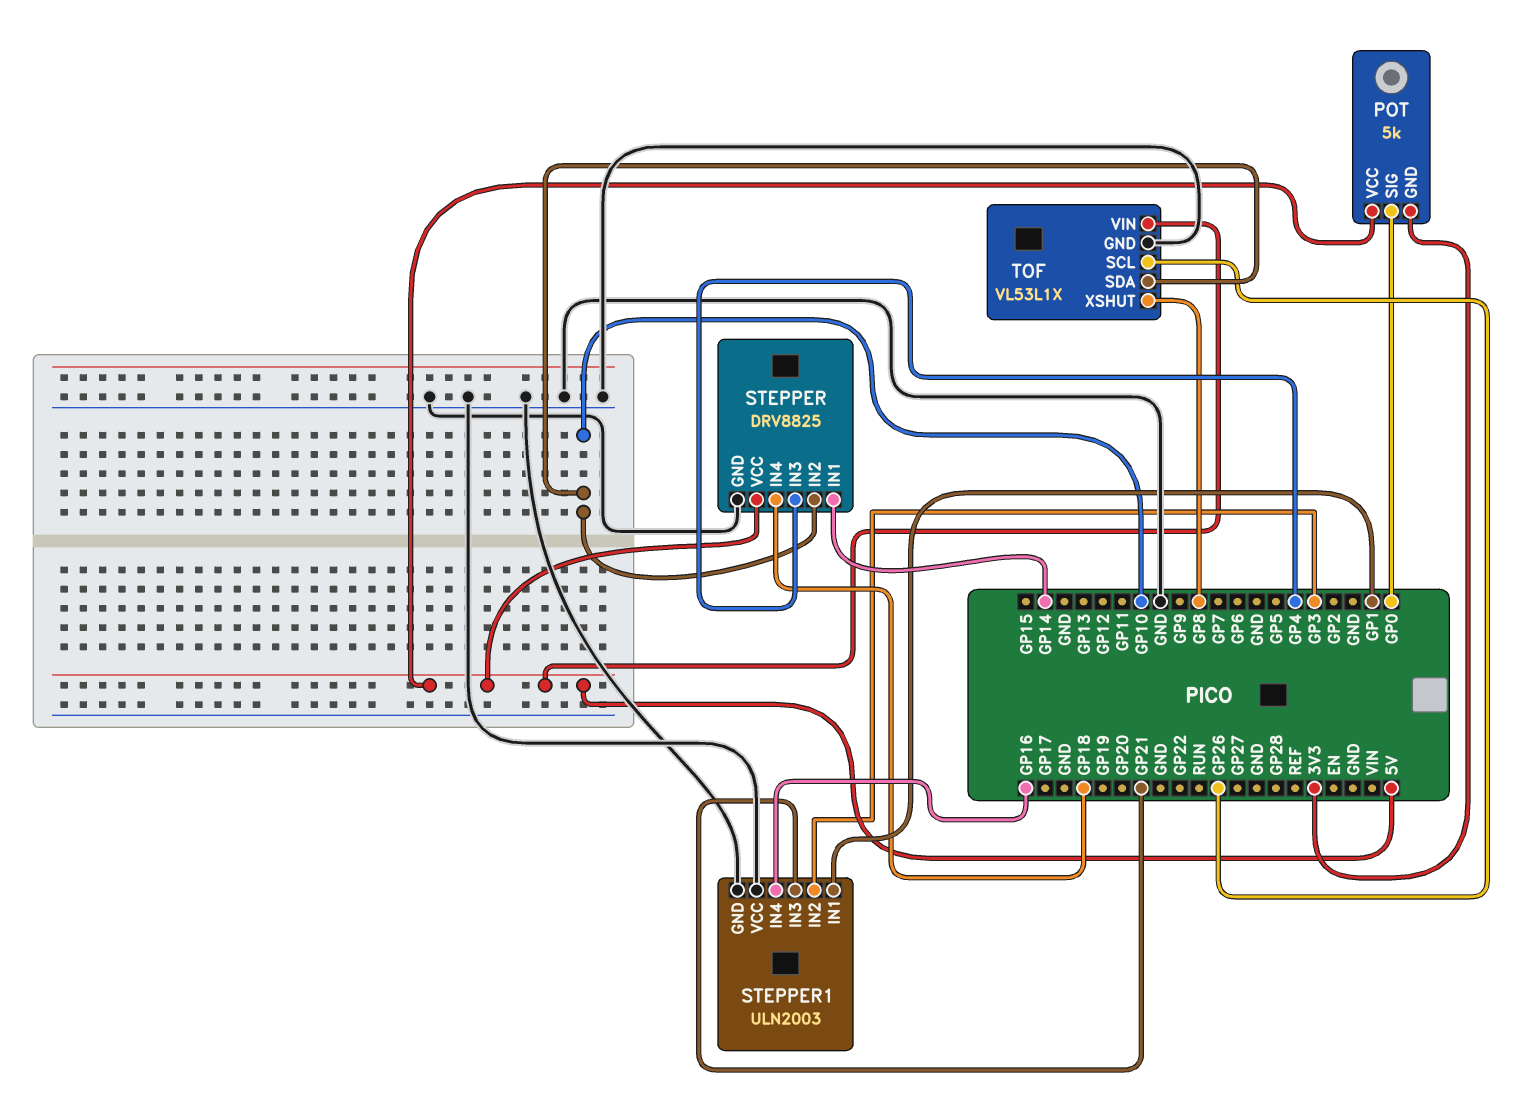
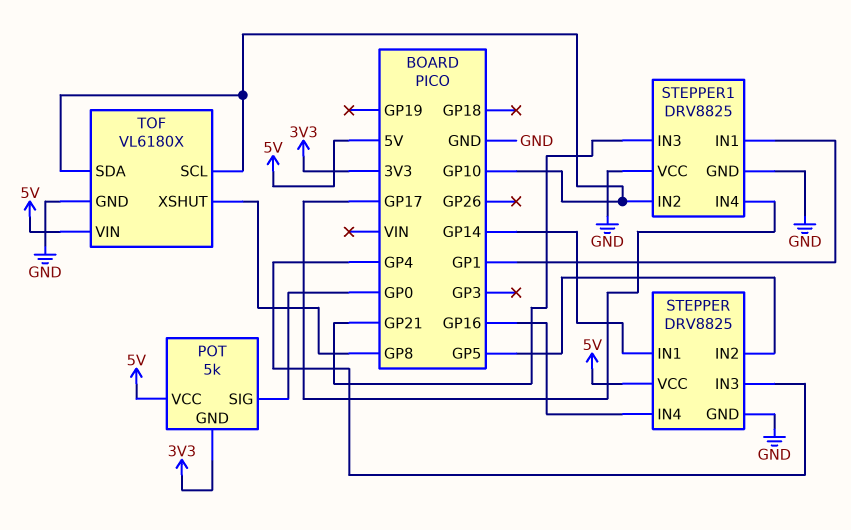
STEPPER pin IN2: GP10 -> GP5
STEPPER pin IN4: GP18 -> GP16
STEPPER1: ULN2003 -> DRV8825
STEPPER1 pin IN2: GP3 -> GP10
STEPPER1 pin IN4: GP16 -> GP17
TOF: VL53L1X -> VL6180X
TOF pin SCL: GP26 -> GP10

